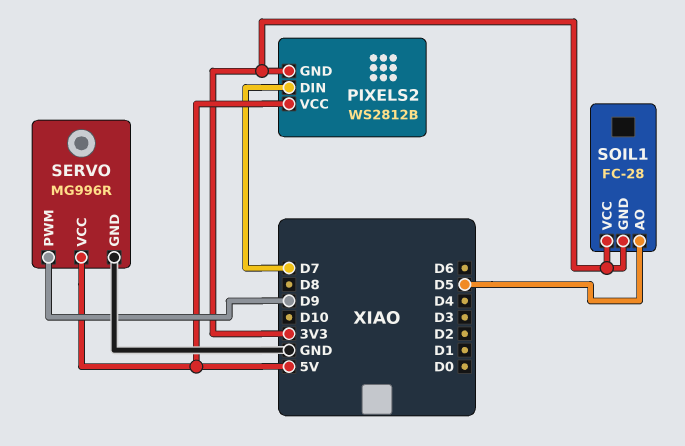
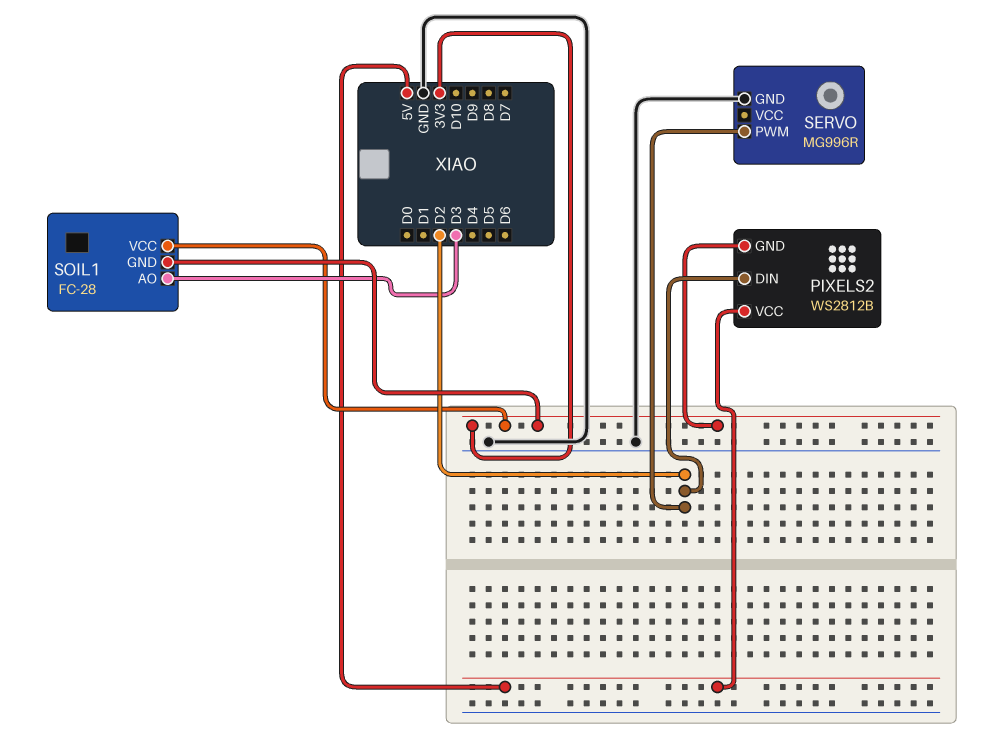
PIXELS2 pin DIN: D7 -> D2
SERVO pin PWM: D9 -> D2
SERVO pin VCC: 5V -> none
SOIL1 pin AO: D5 -> D3

